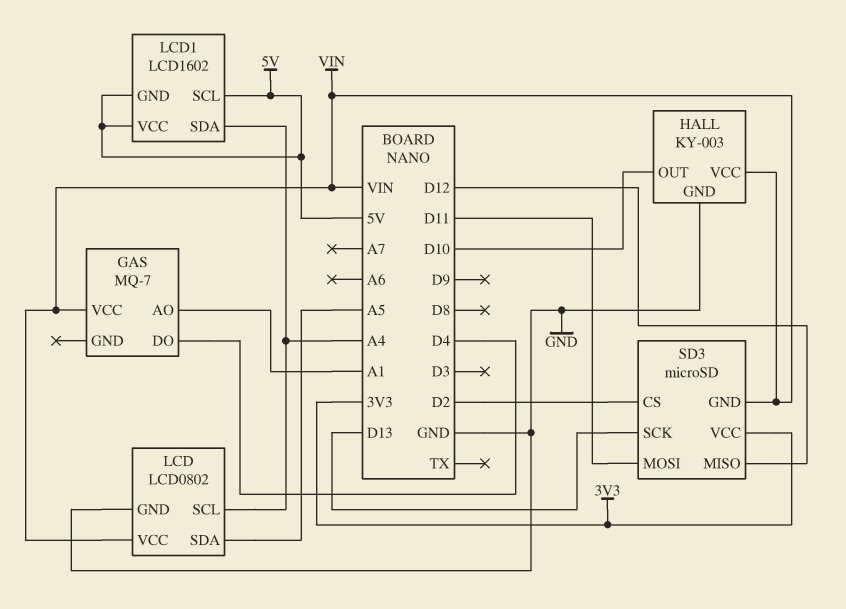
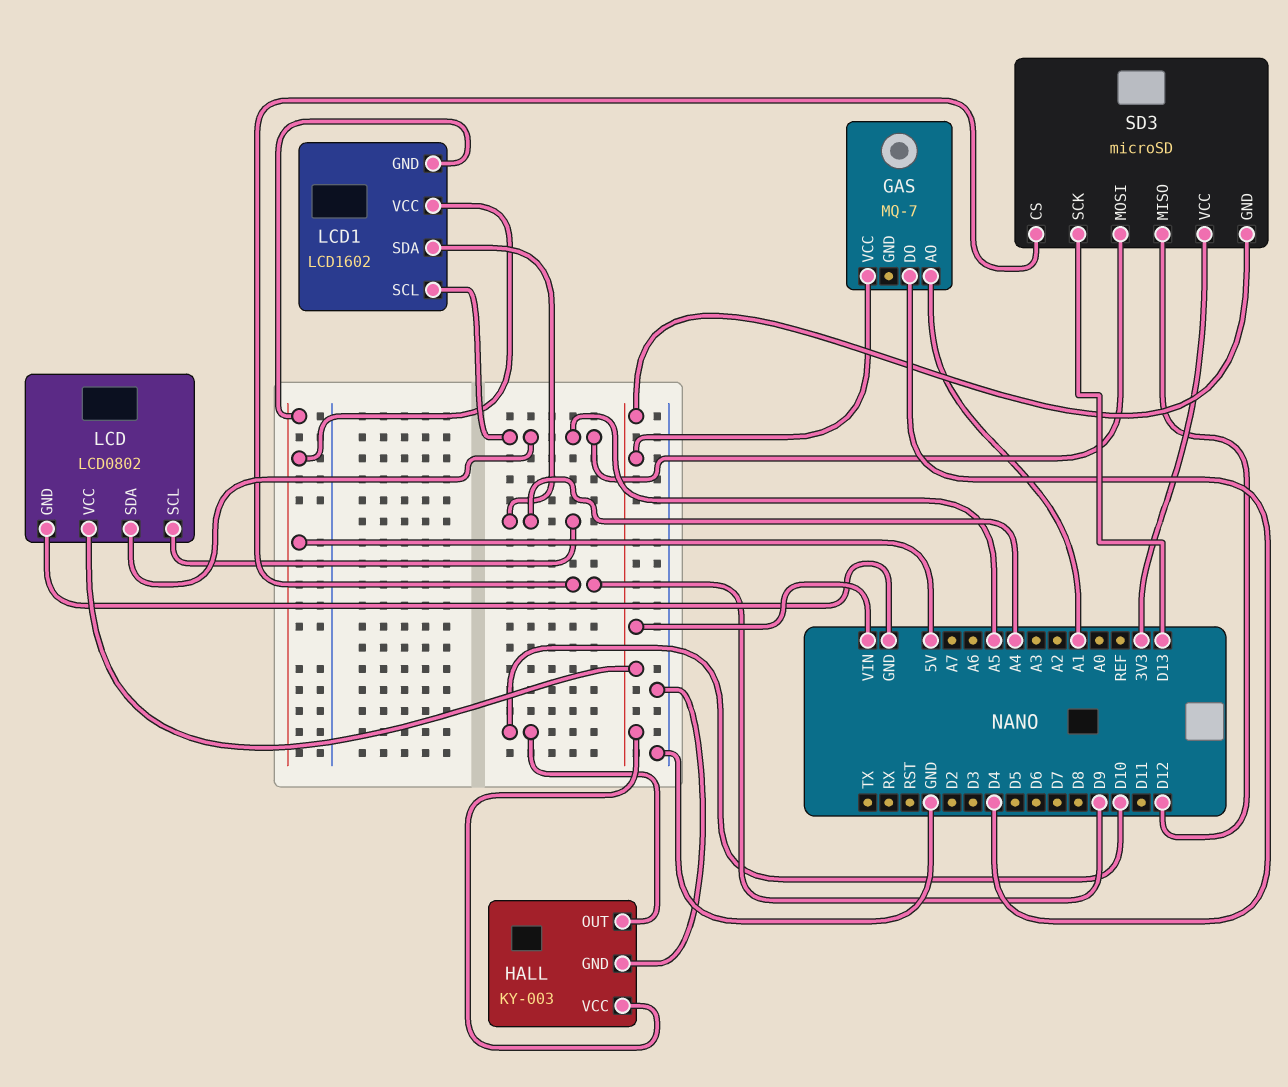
LCD1 pin SCL: 5V -> A5
SD3 pin CS: D2 -> D9
SD3 pin MOSI: D11 -> A5

